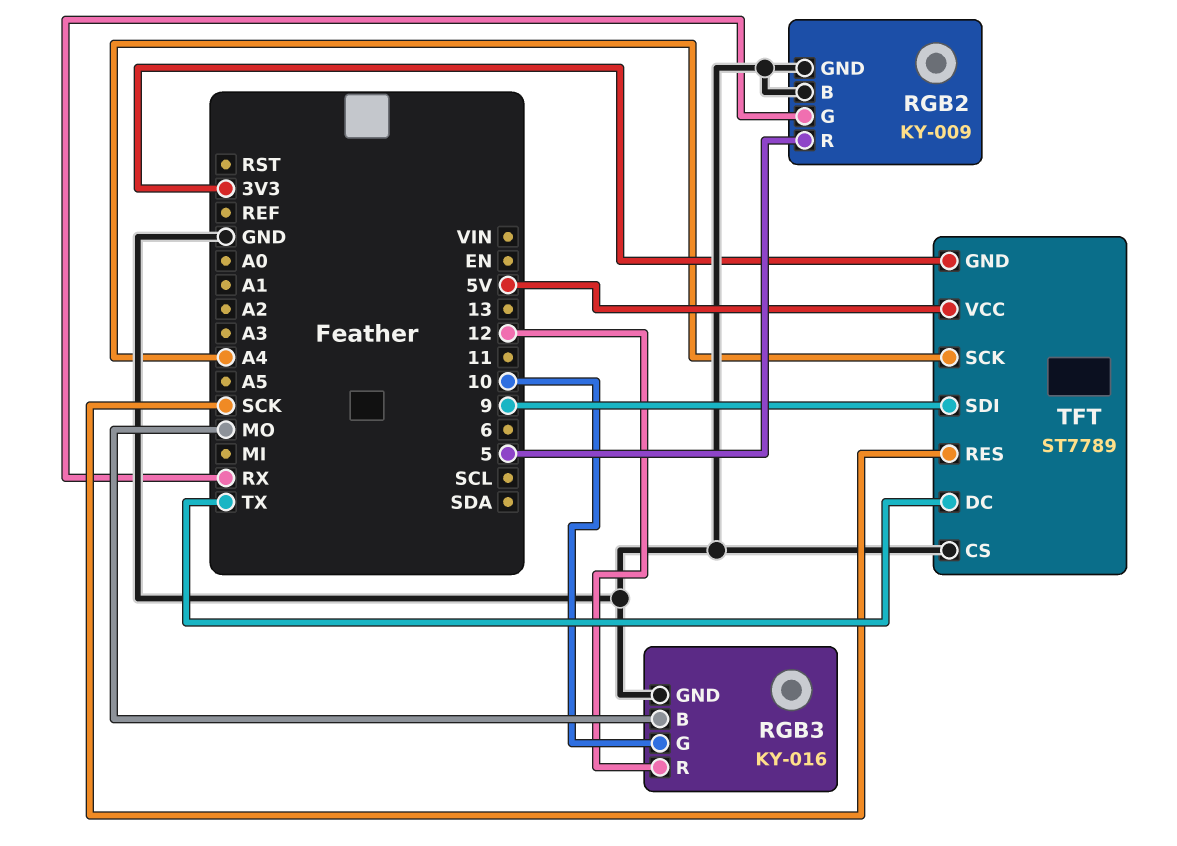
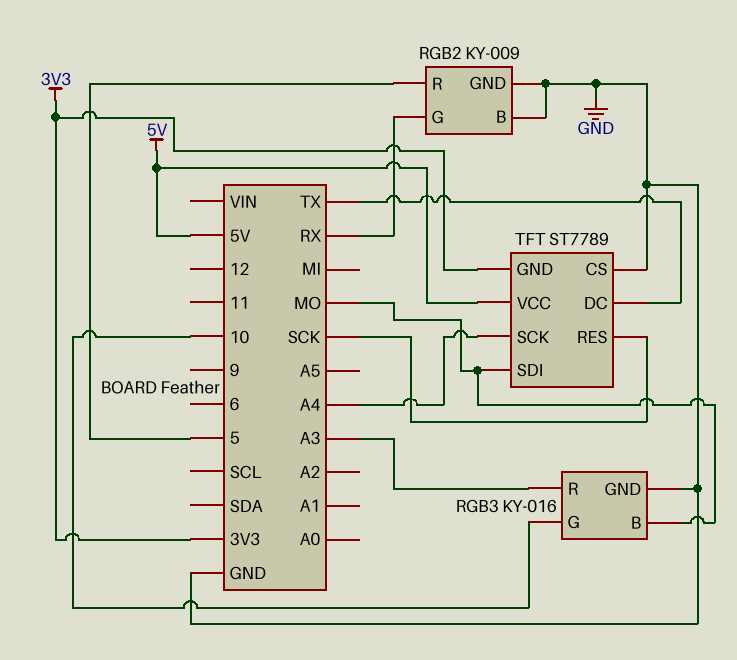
RGB3 pin R: 12 -> A3
TFT pin SDI: 9 -> MO

